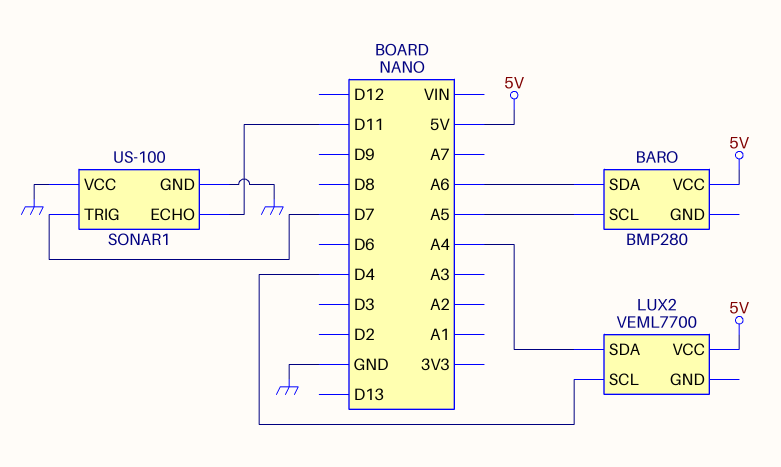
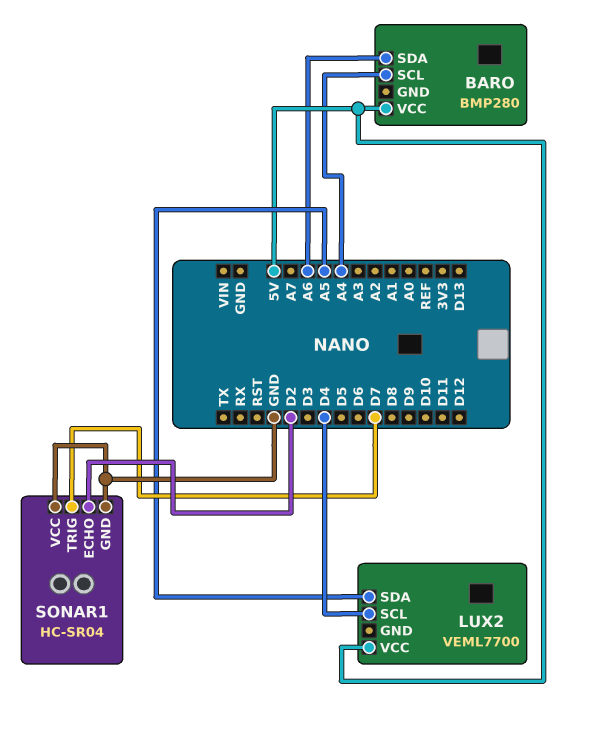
BARO pin SCL: A5 -> A4
LUX2 pin SDA: A4 -> A5
SONAR1: US-100 -> HC-SR04
SONAR1 pin ECHO: D11 -> D2

